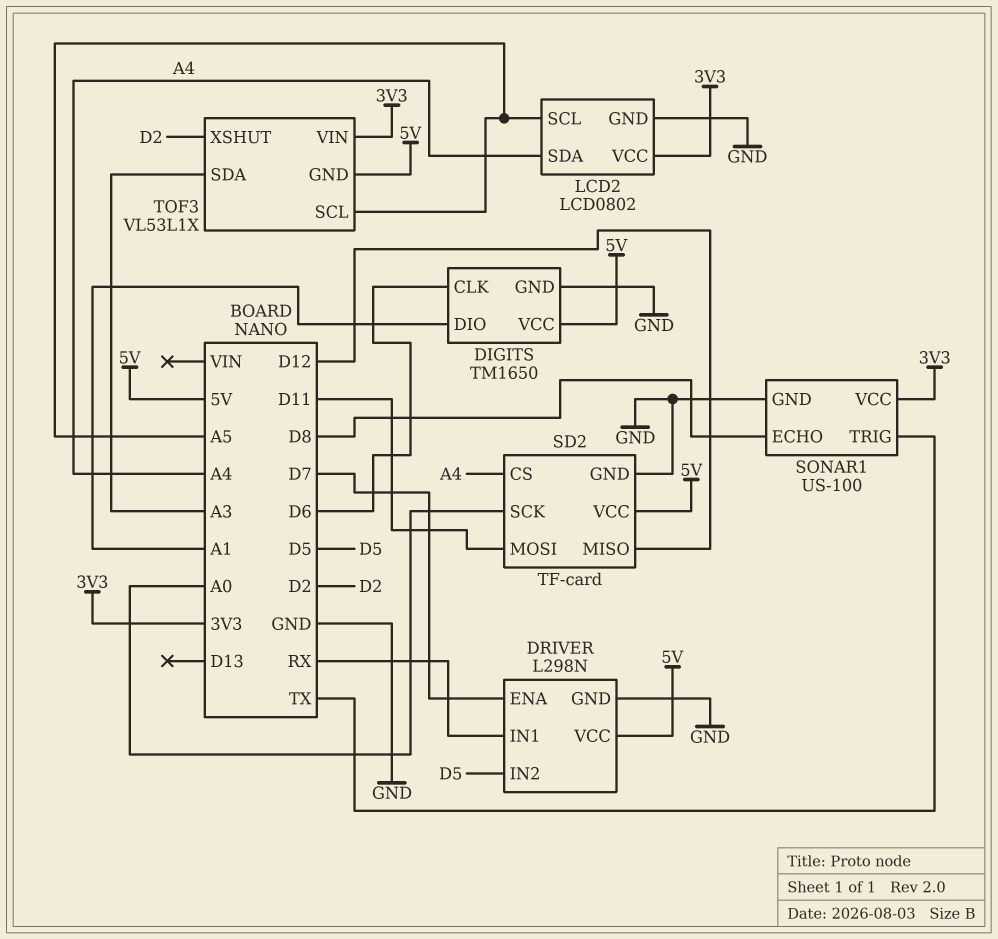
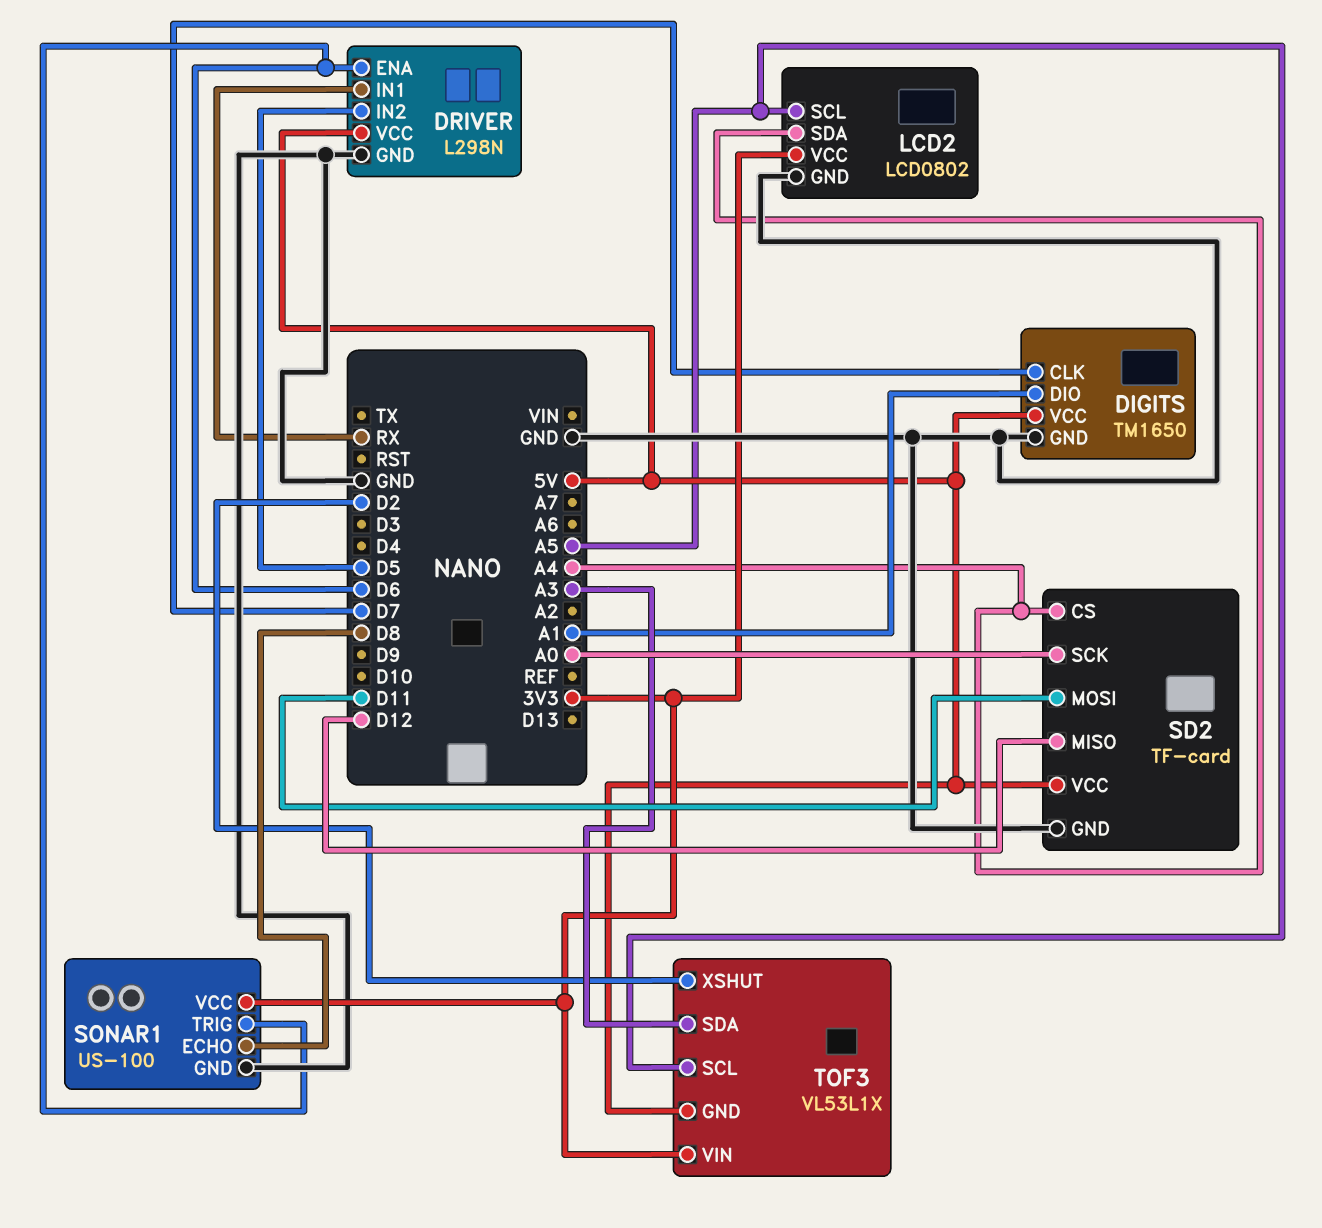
DIGITS pin CLK: D6 -> D7
DRIVER pin ENA: D7 -> D6
SONAR1 pin TRIG: TX -> D6

